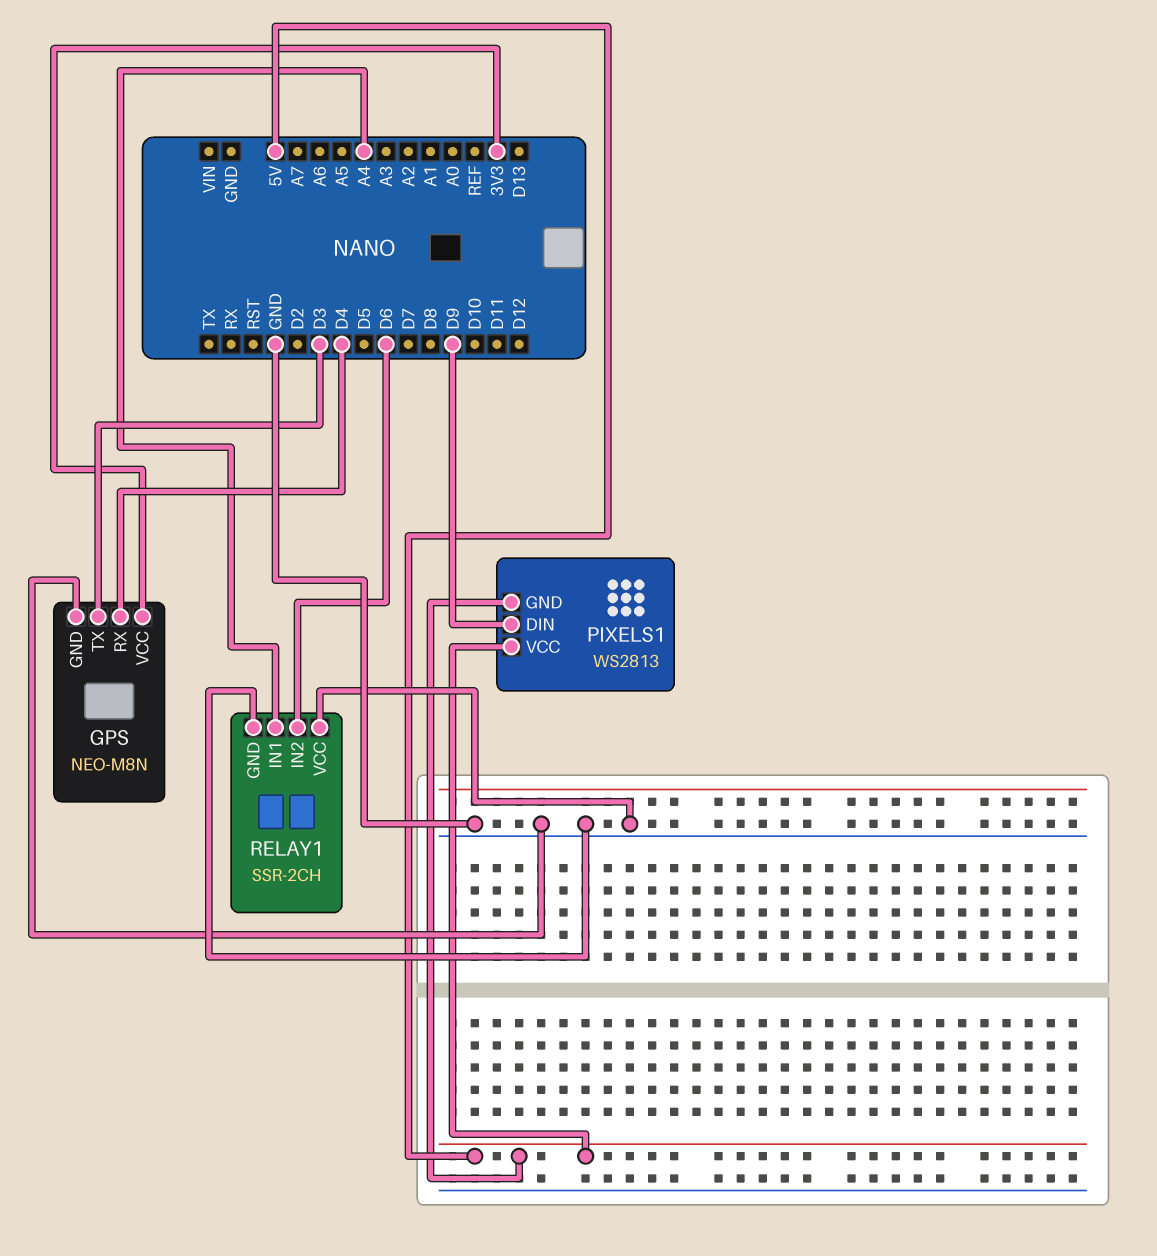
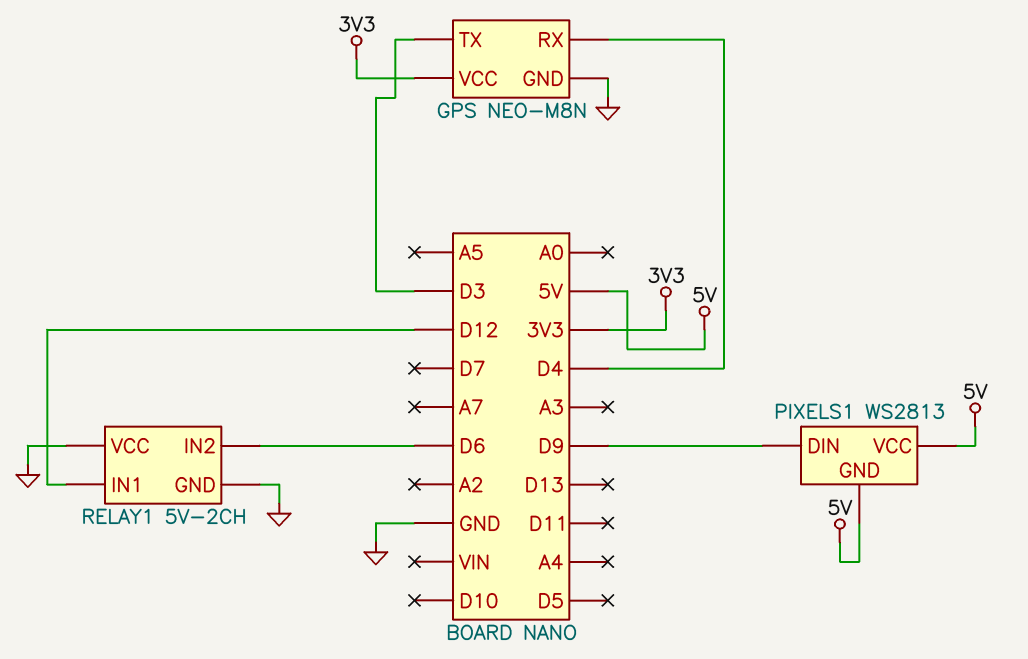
RELAY1: SSR-2CH -> 5V-2CH
RELAY1 pin IN1: A4 -> D12

